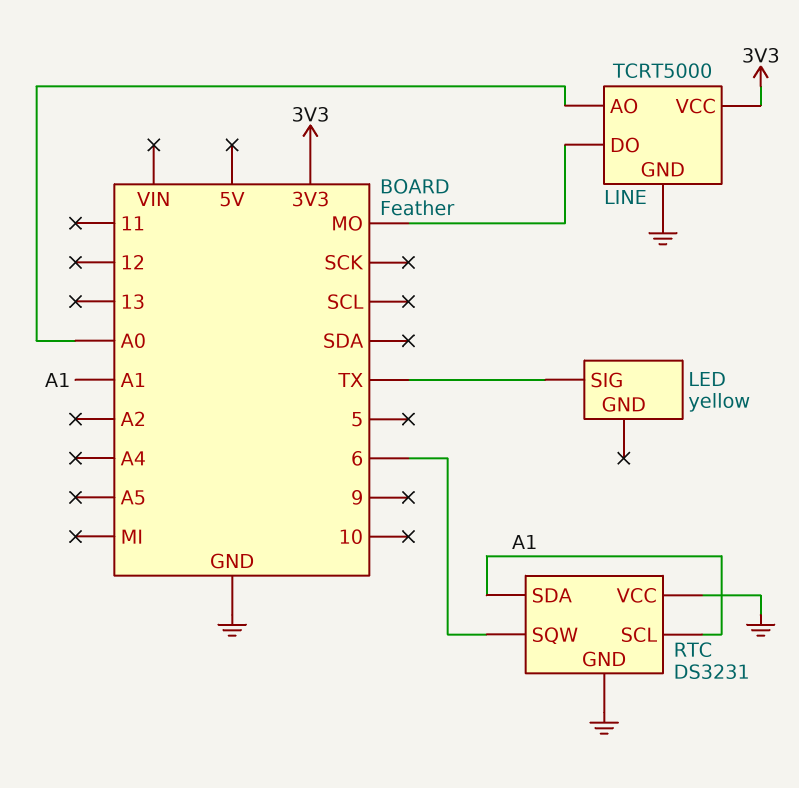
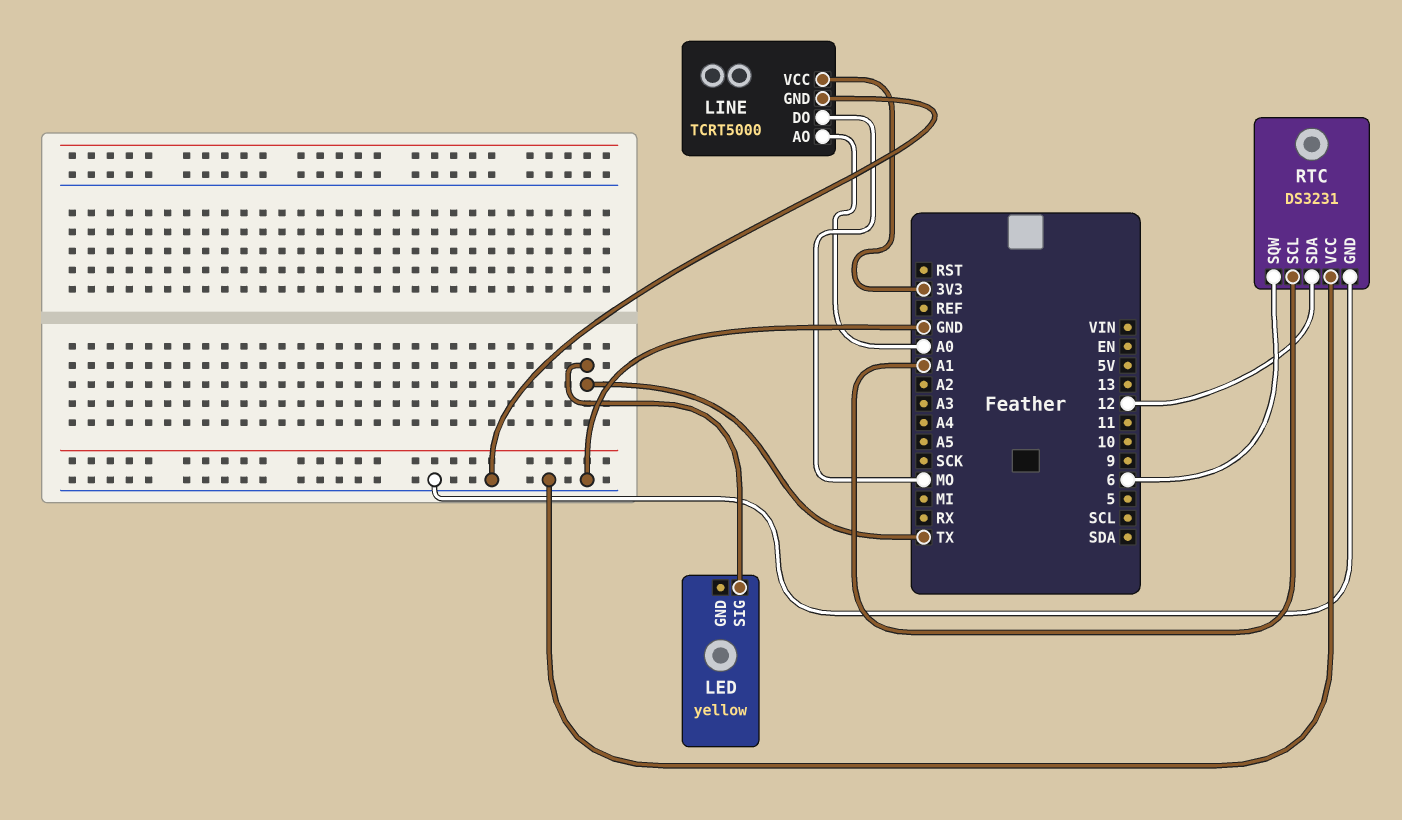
RTC pin SDA: A1 -> 12

